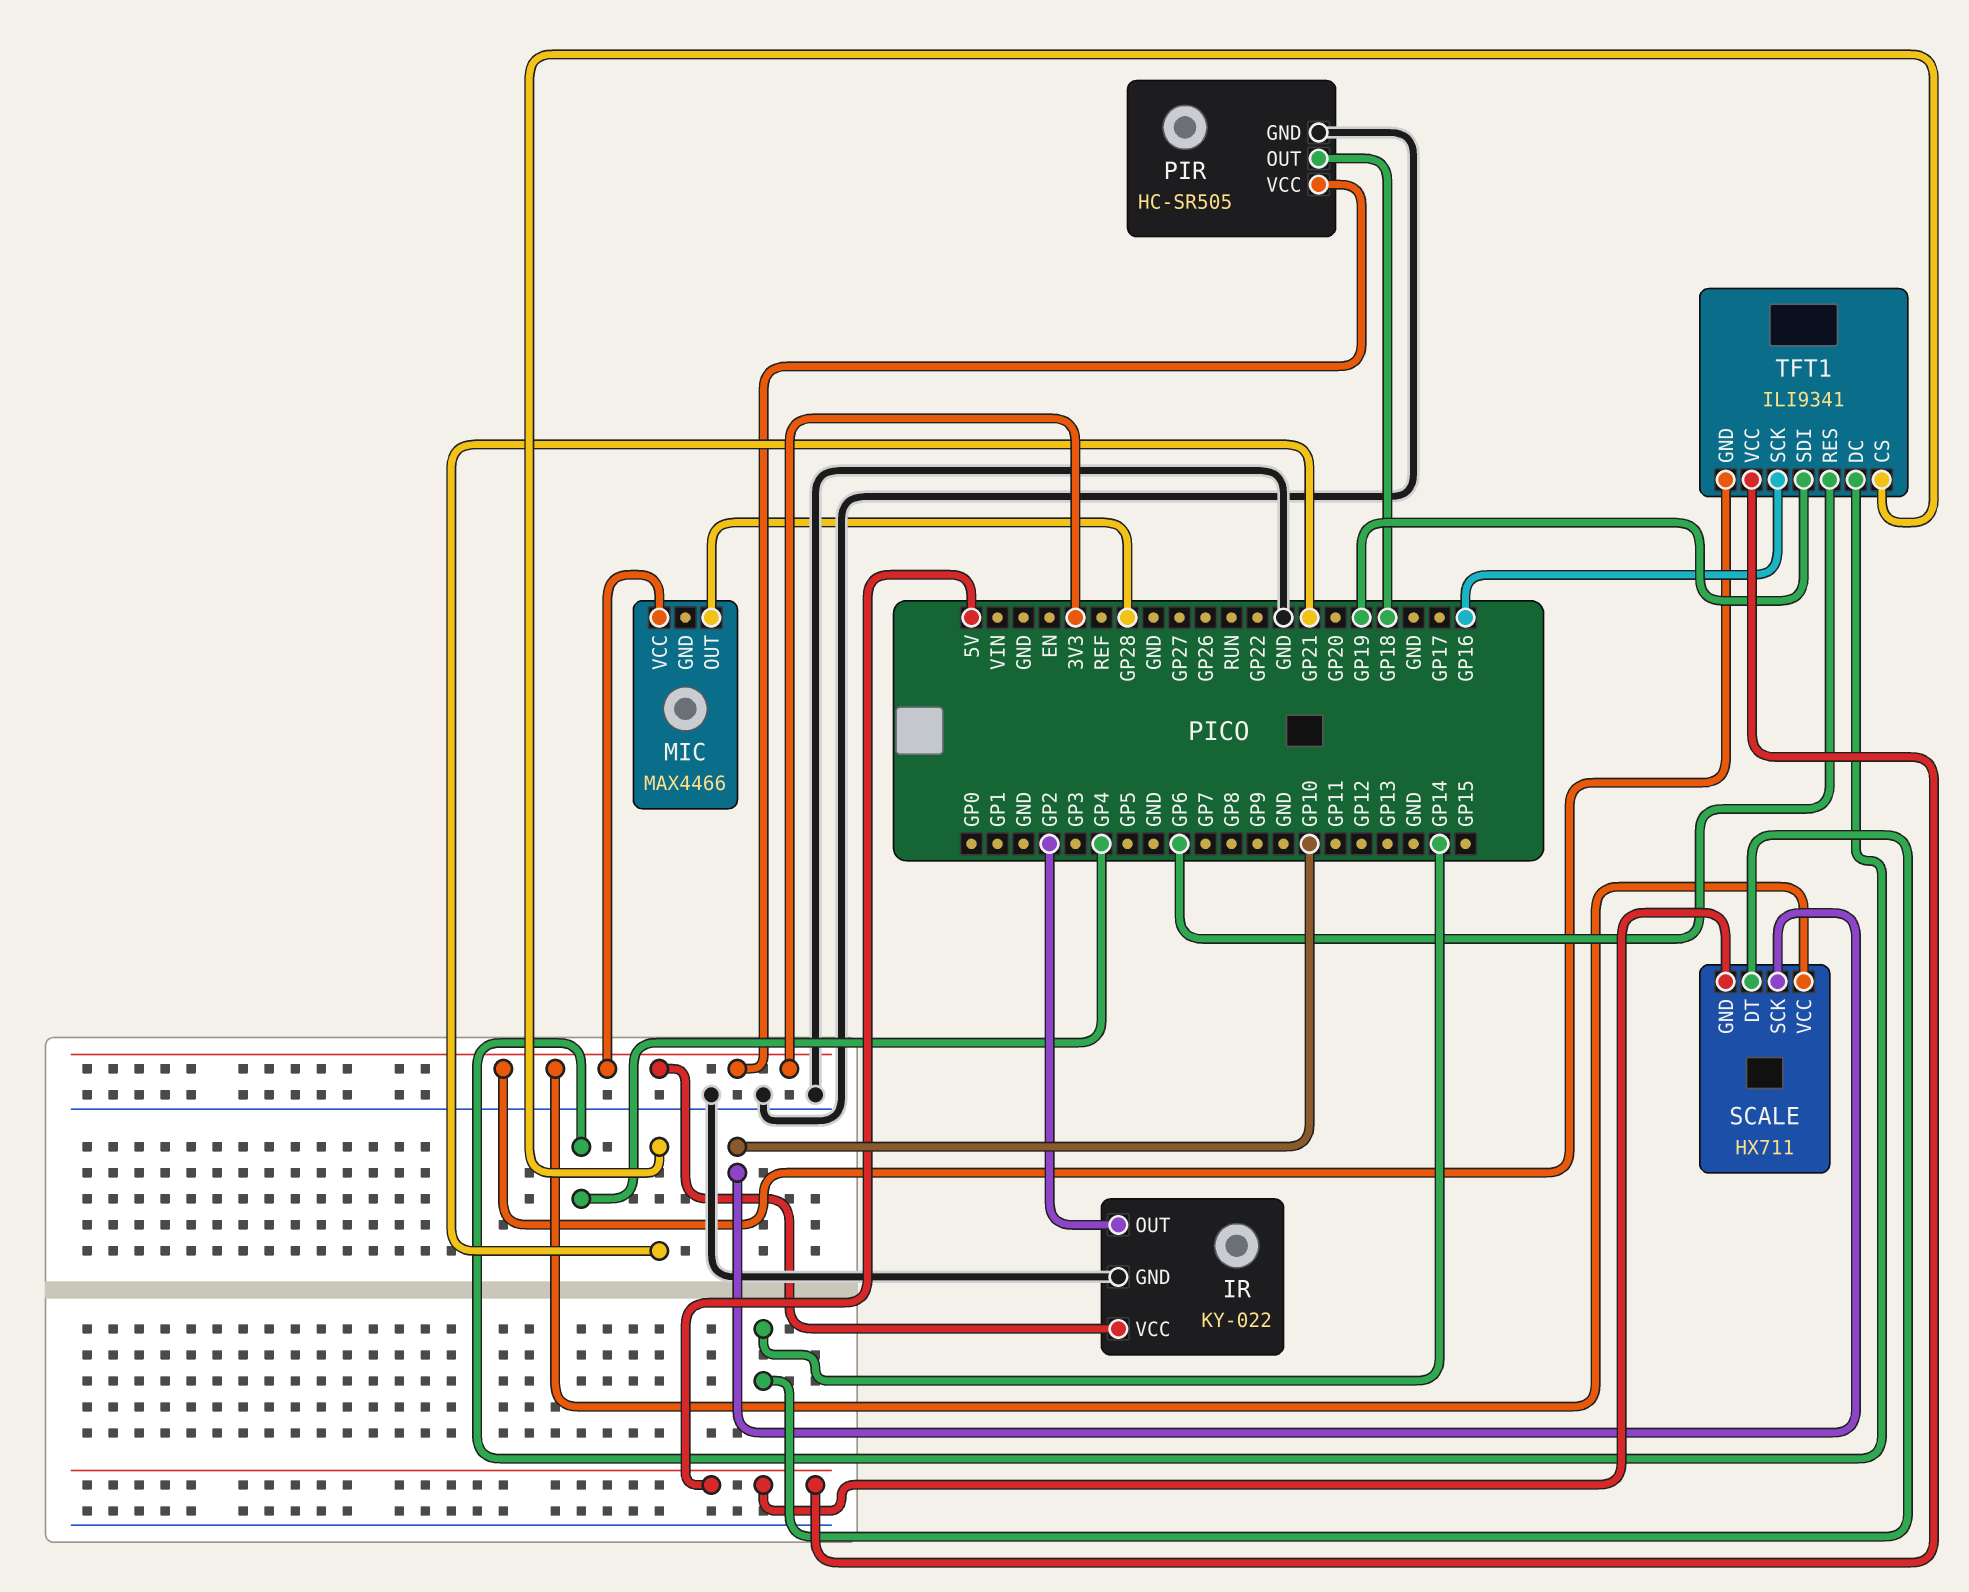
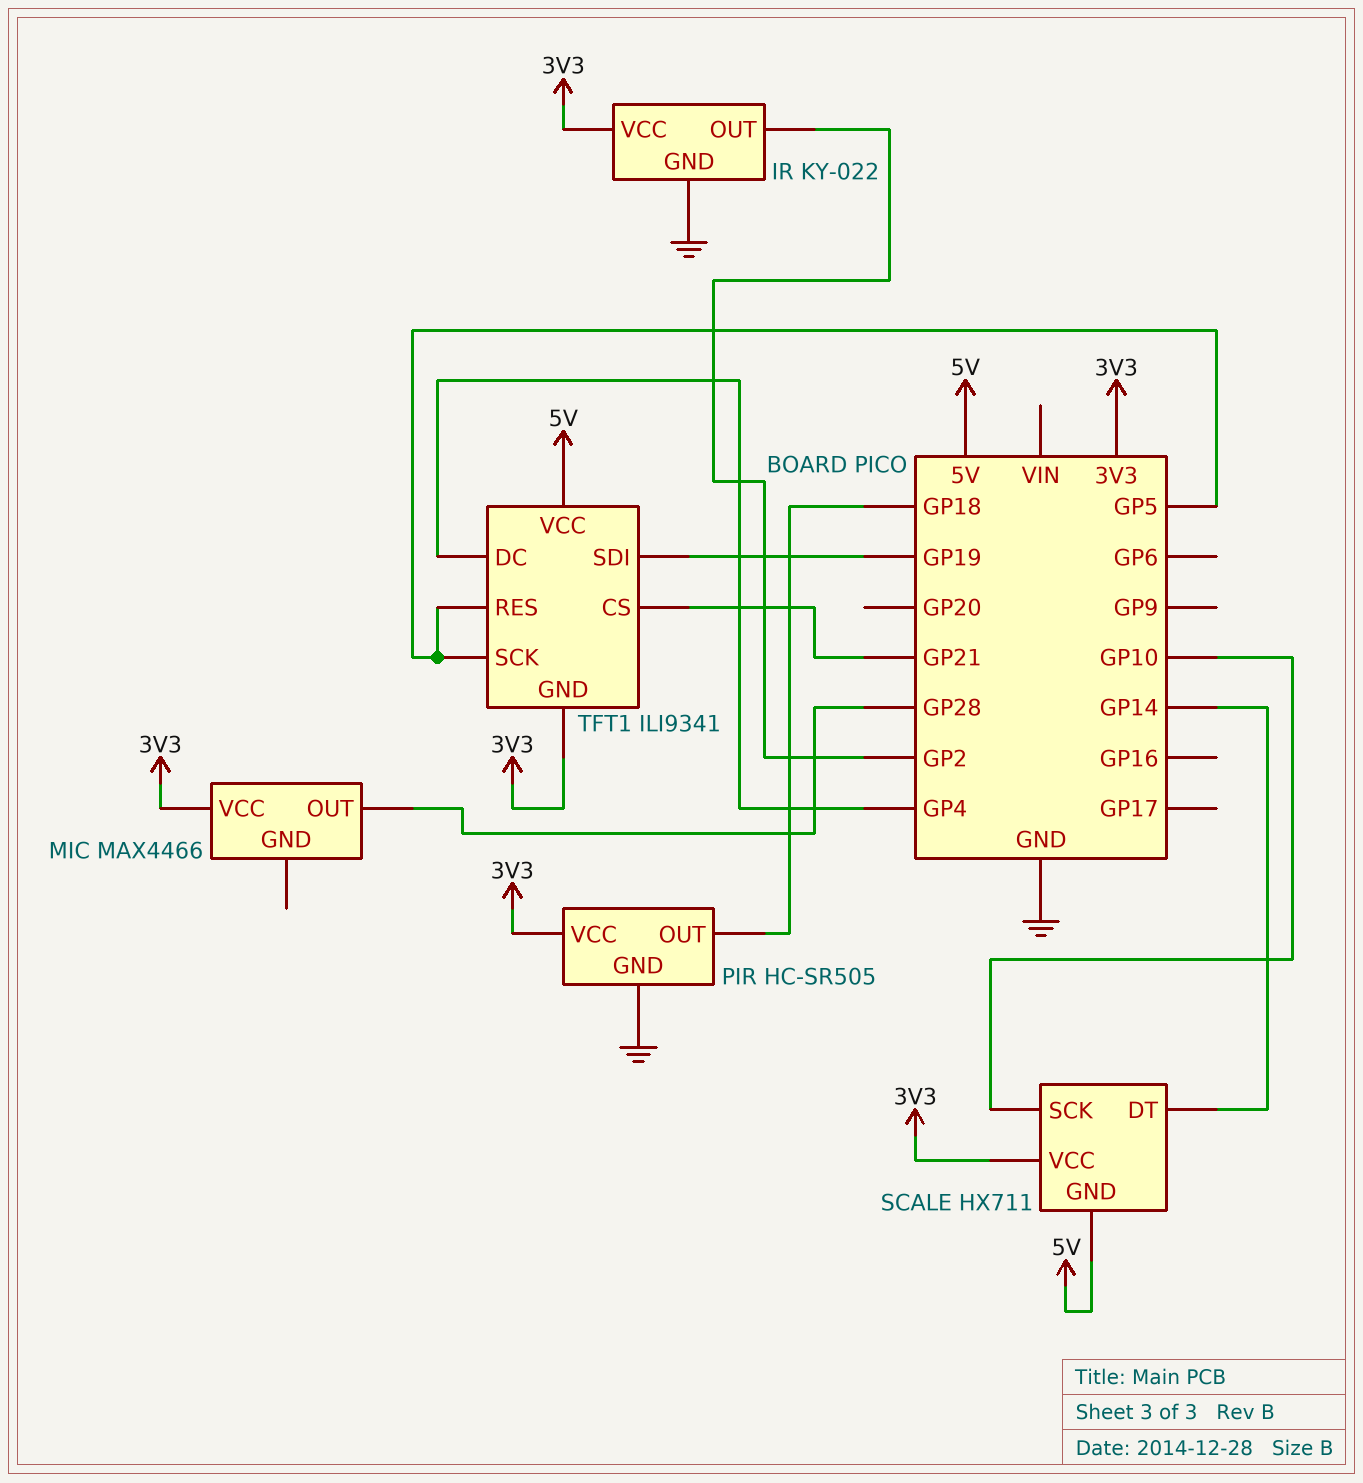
TFT1 pin RES: GP6 -> GP5
TFT1 pin SCK: GP16 -> GP5

